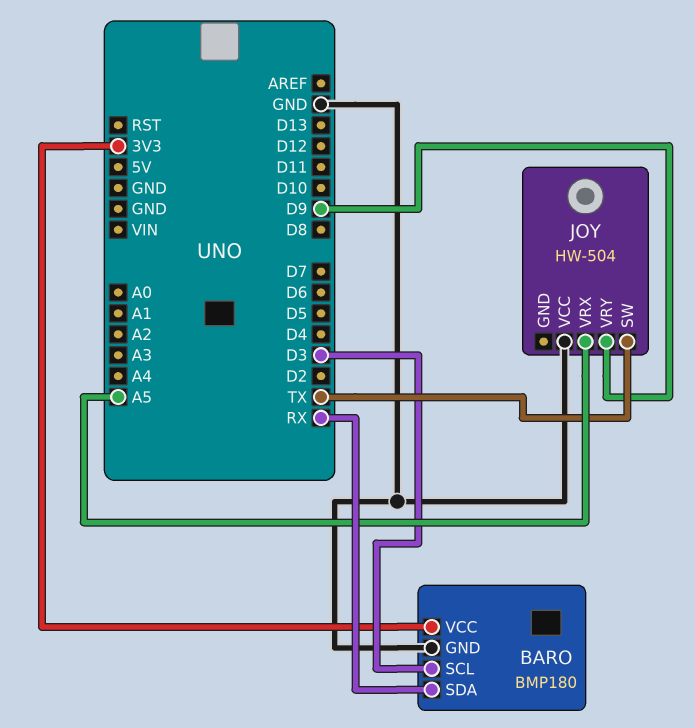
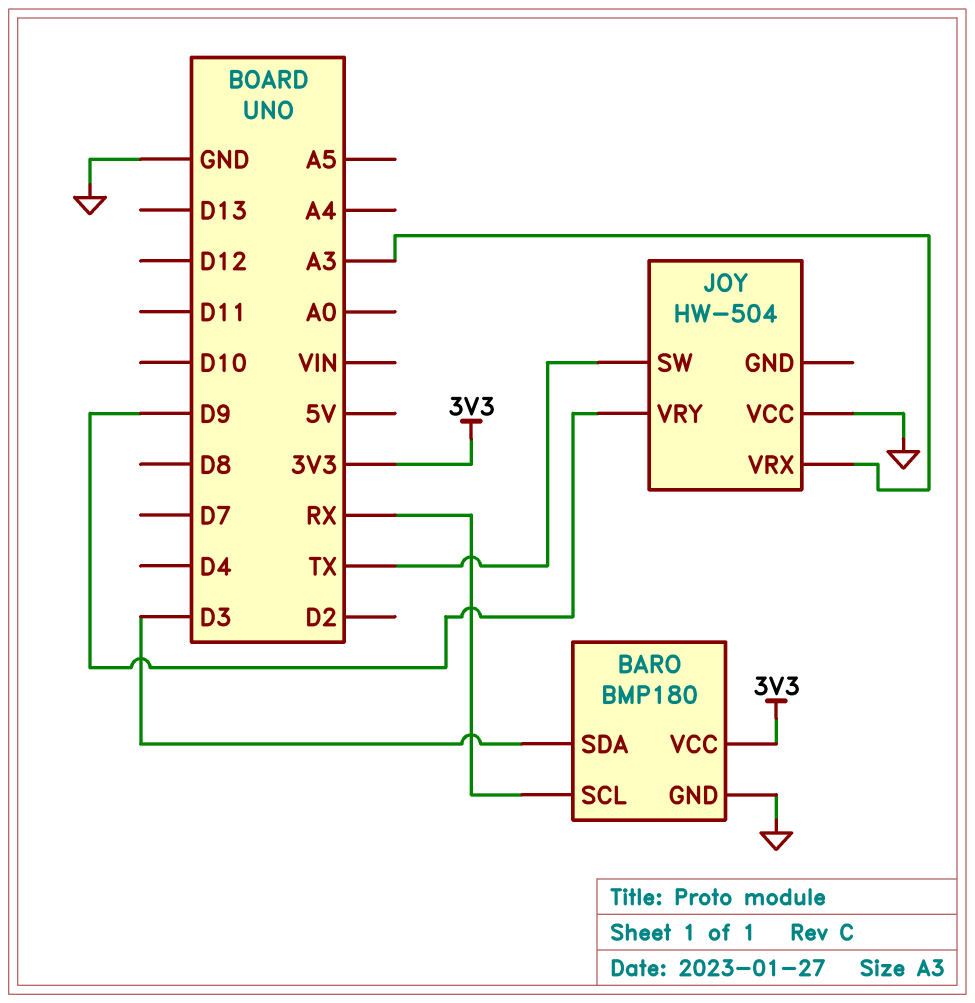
BARO pin SCL: D3 -> RX
BARO pin SDA: RX -> D3
JOY pin VRX: A5 -> A3

